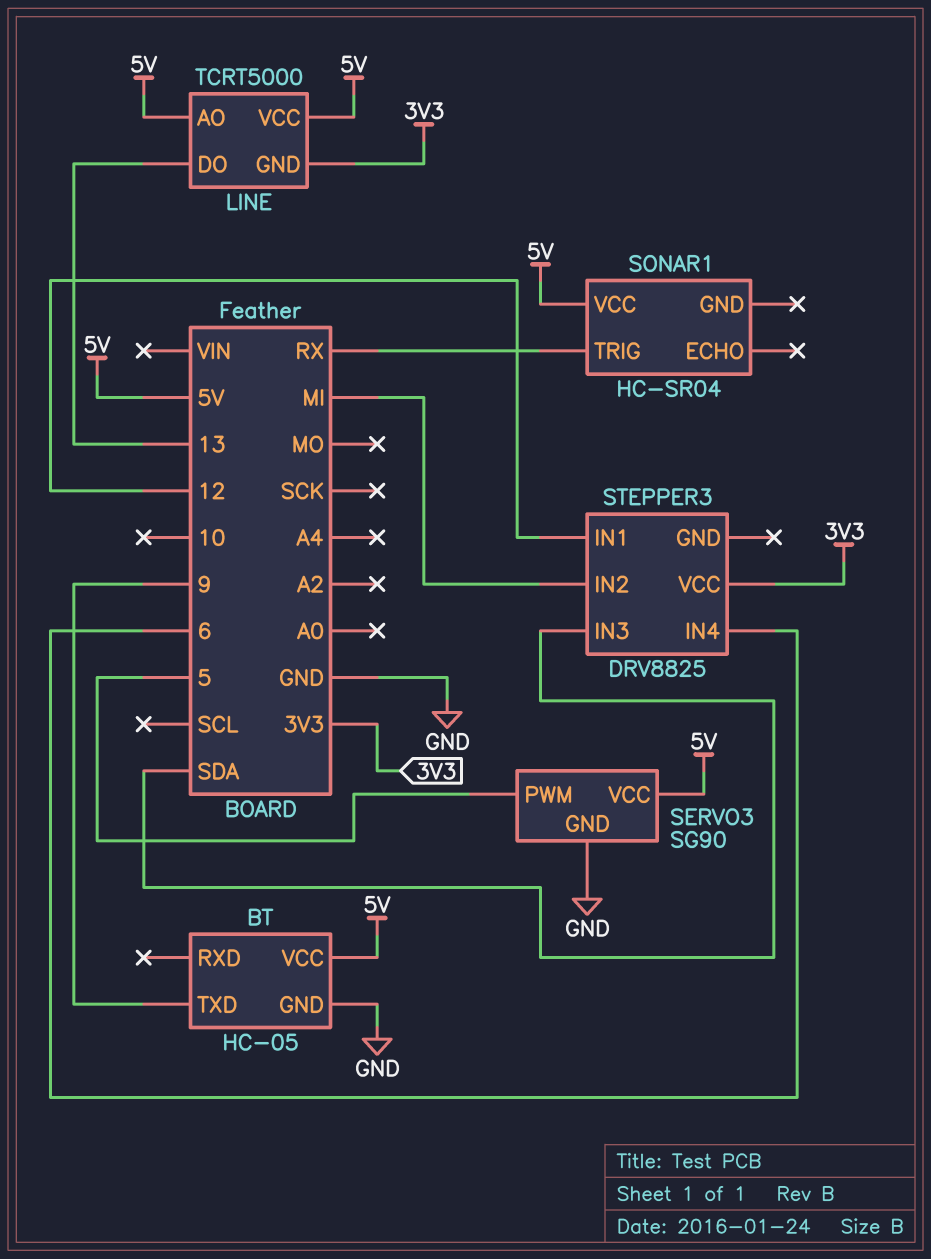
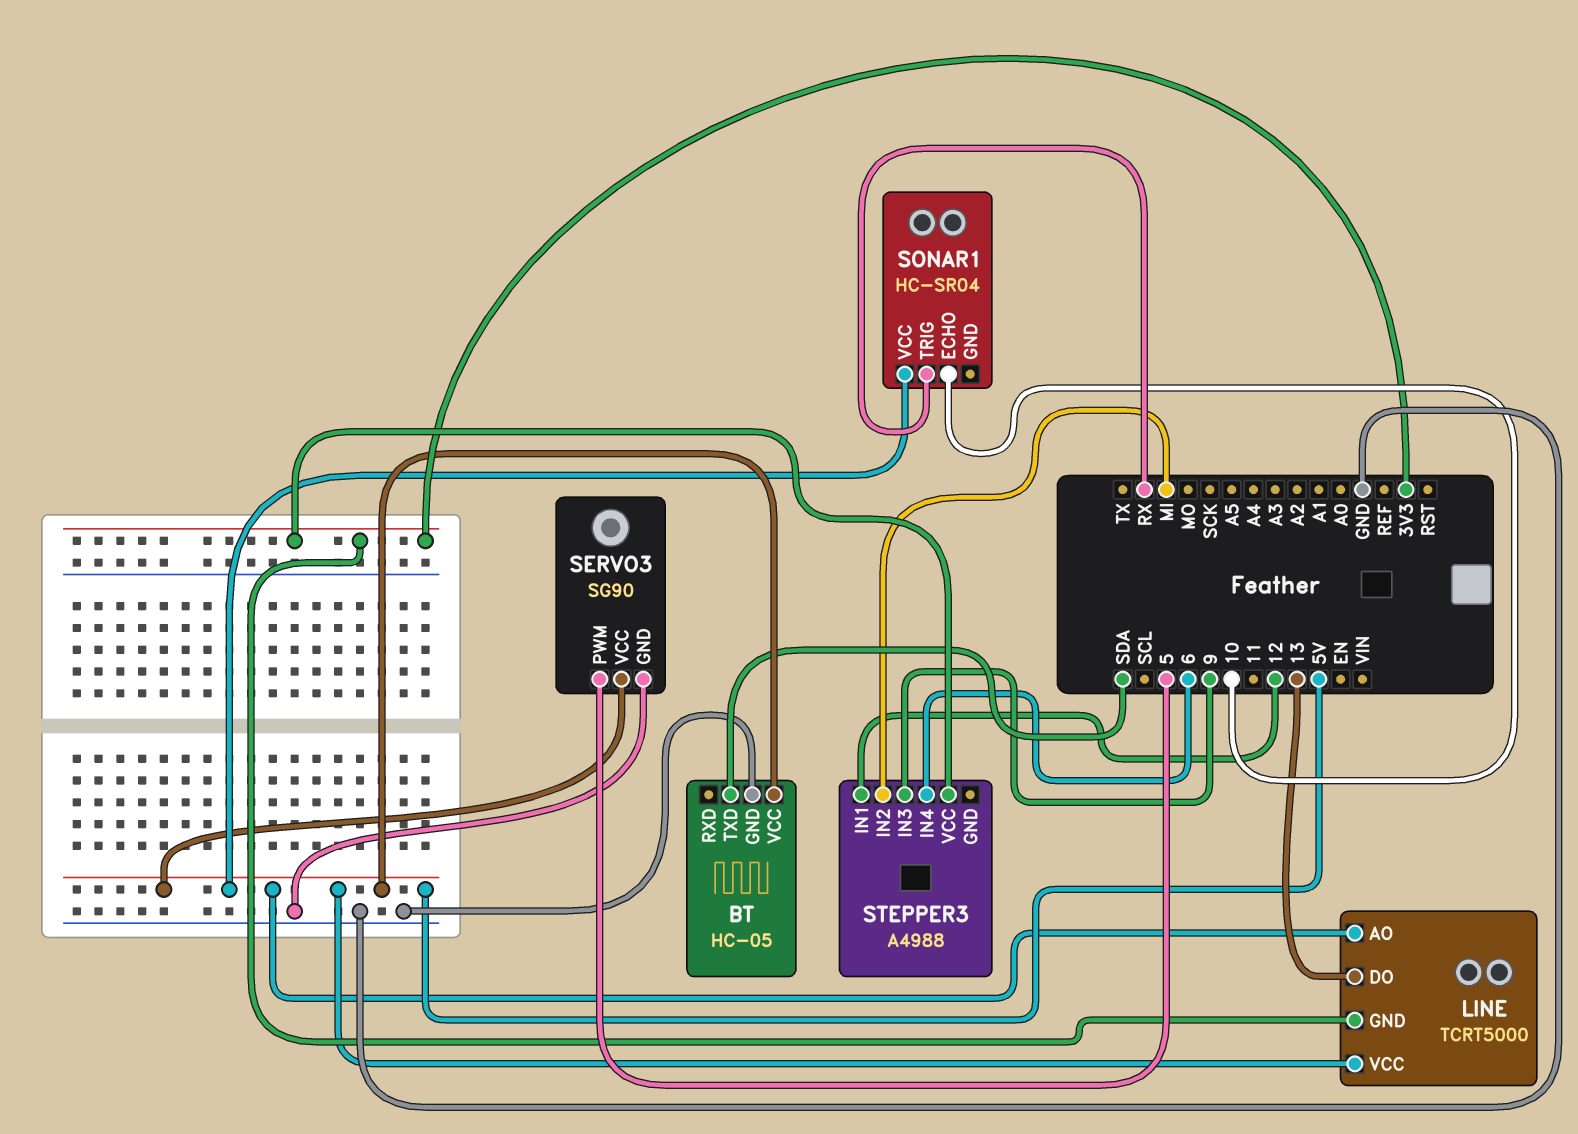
BT pin TXD: 9 -> SDA
SONAR1 pin ECHO: none -> 10
STEPPER3: DRV8825 -> A4988
STEPPER3 pin IN3: SDA -> 9

